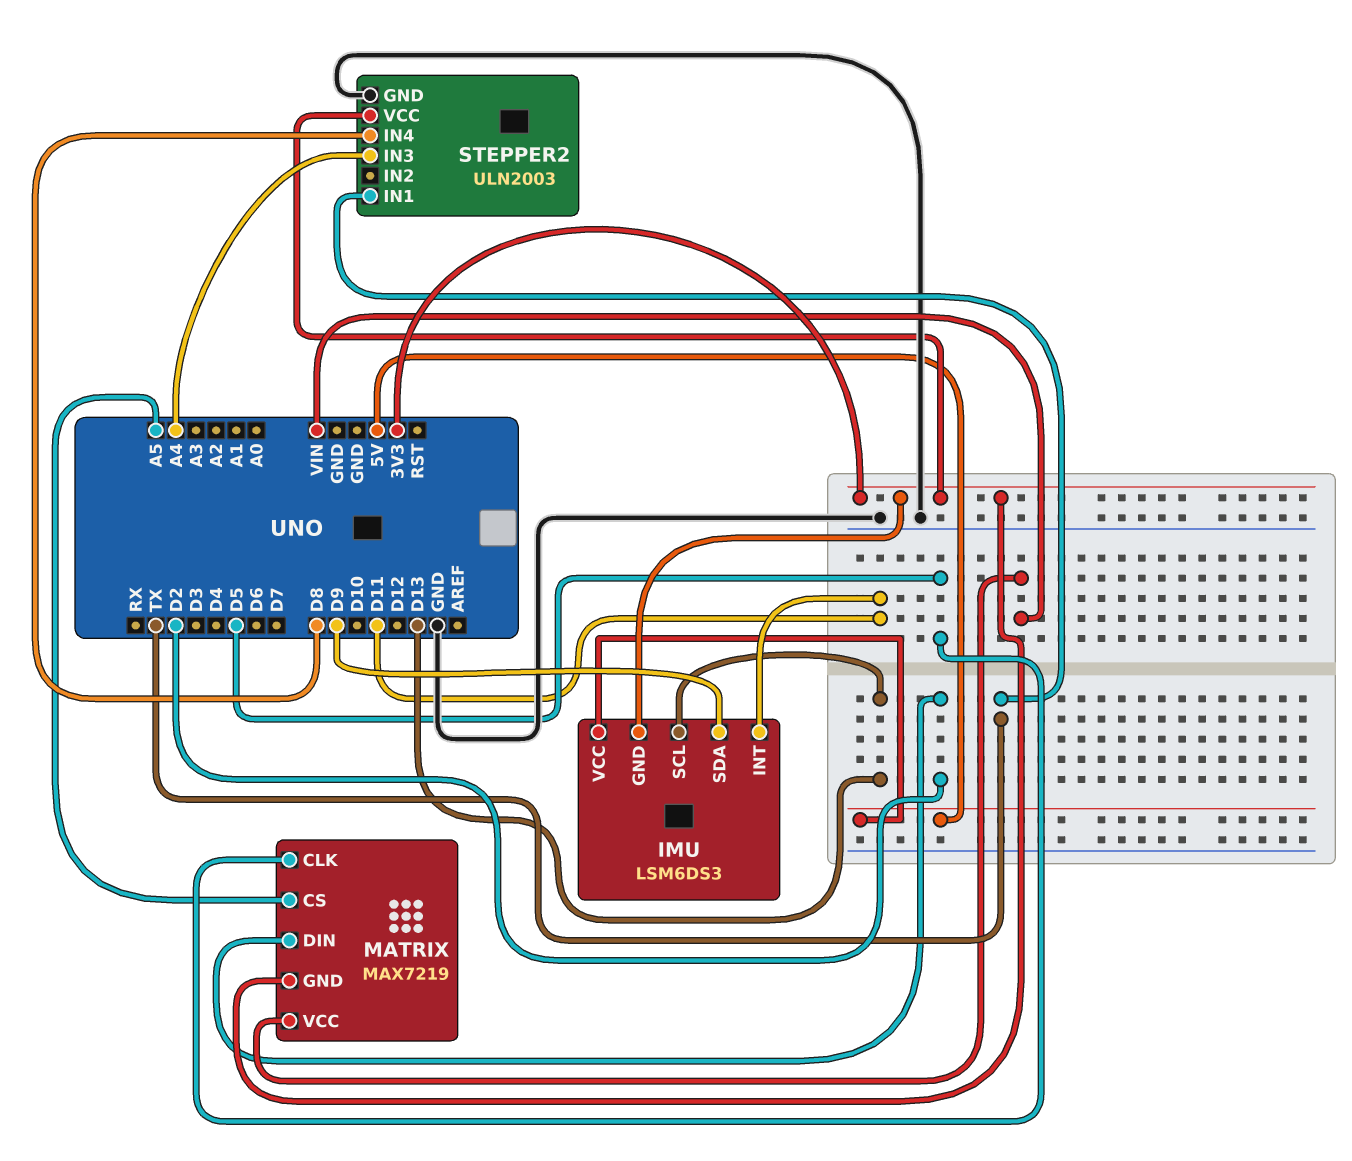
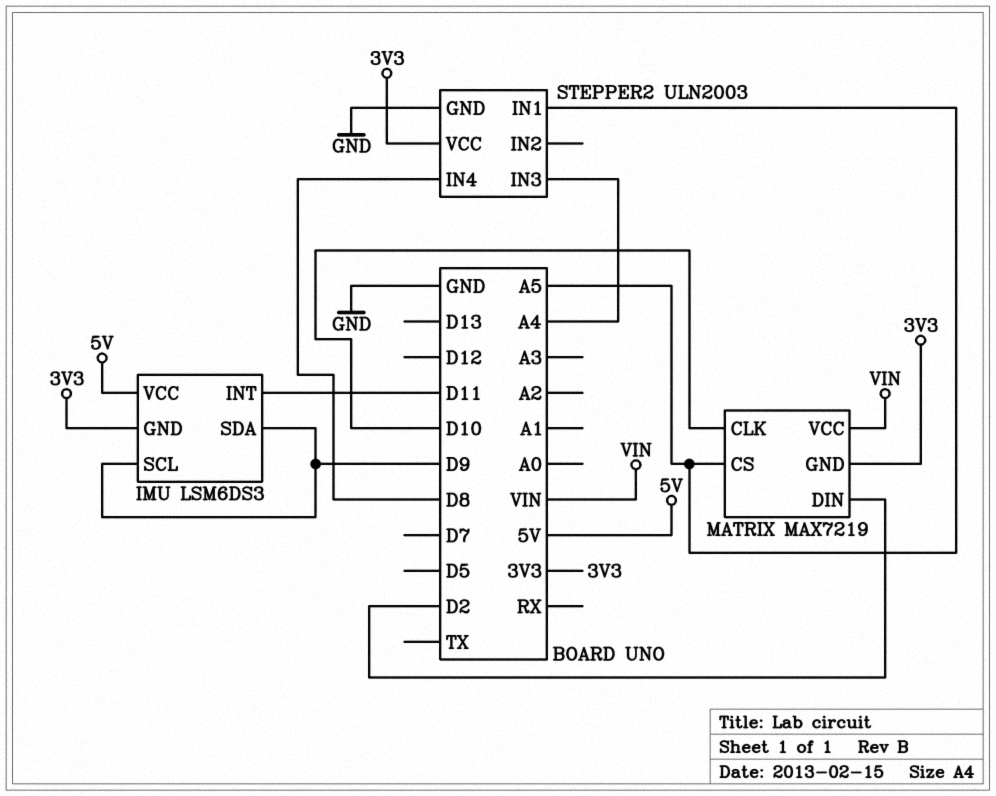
IMU pin SCL: D13 -> D9
MATRIX pin CLK: D5 -> D10
STEPPER2 pin IN1: TX -> A5

